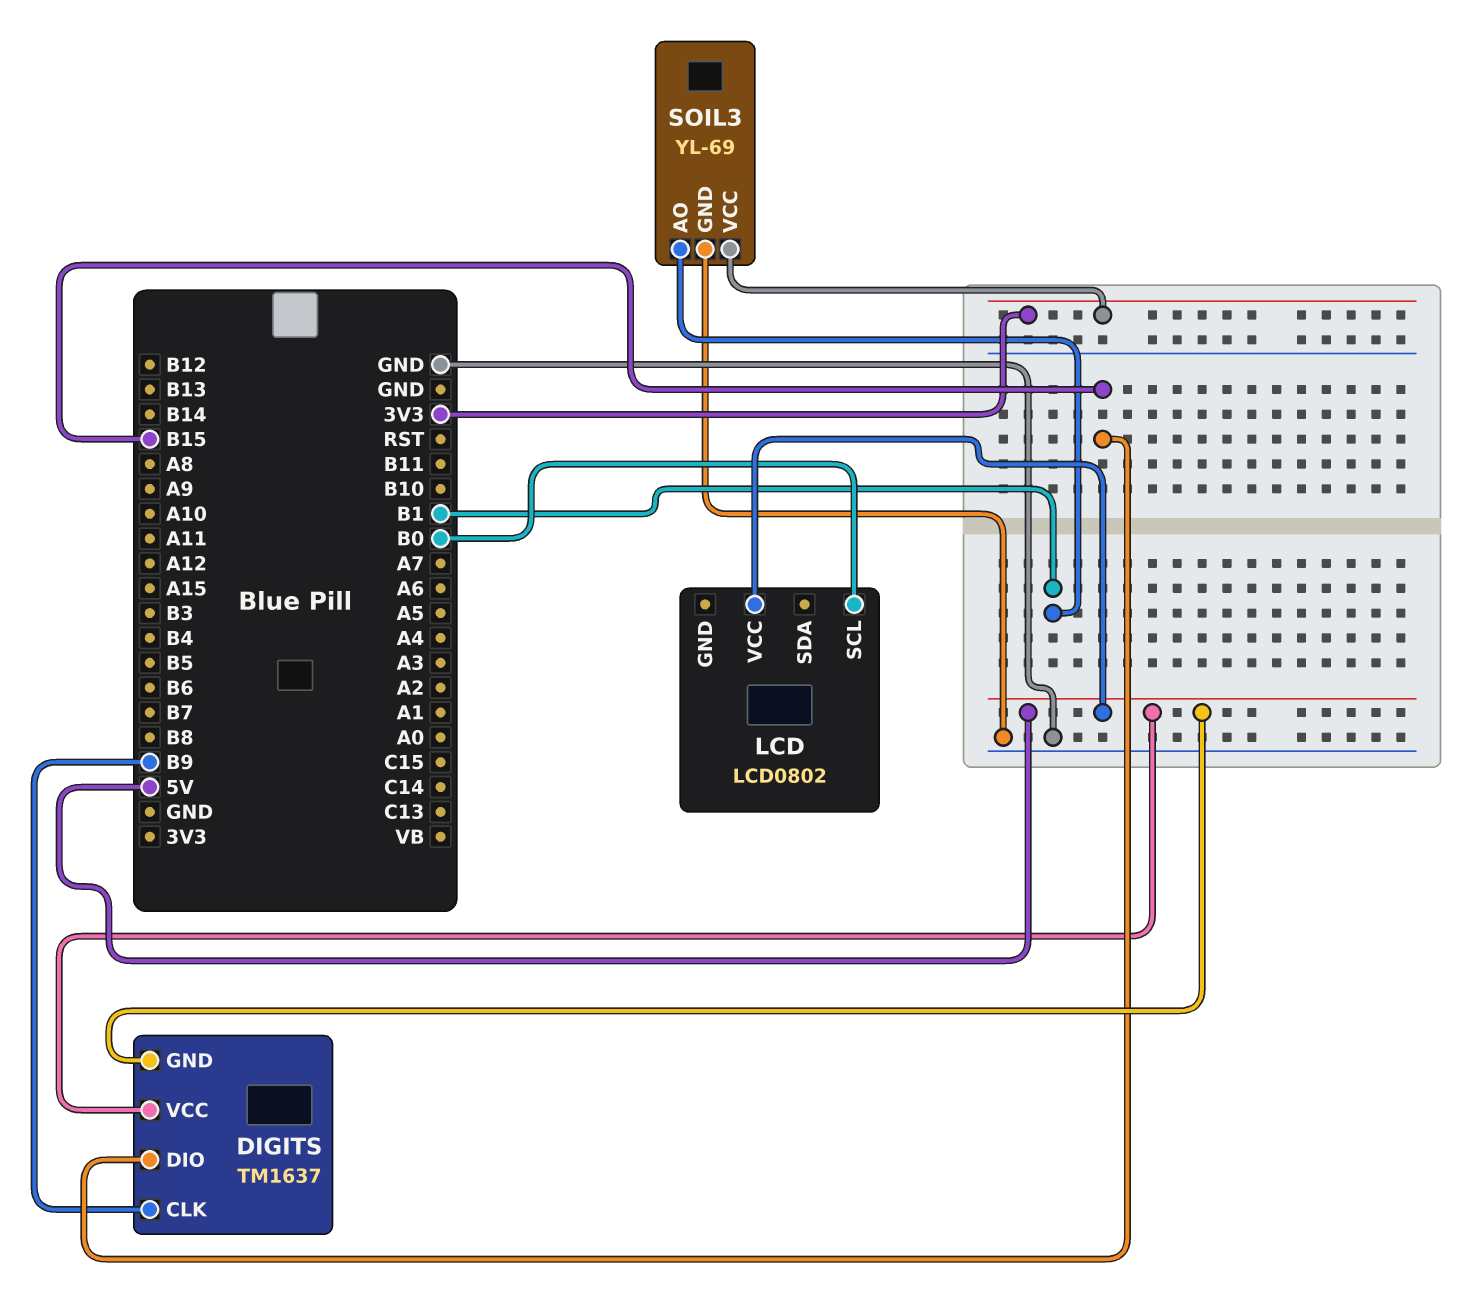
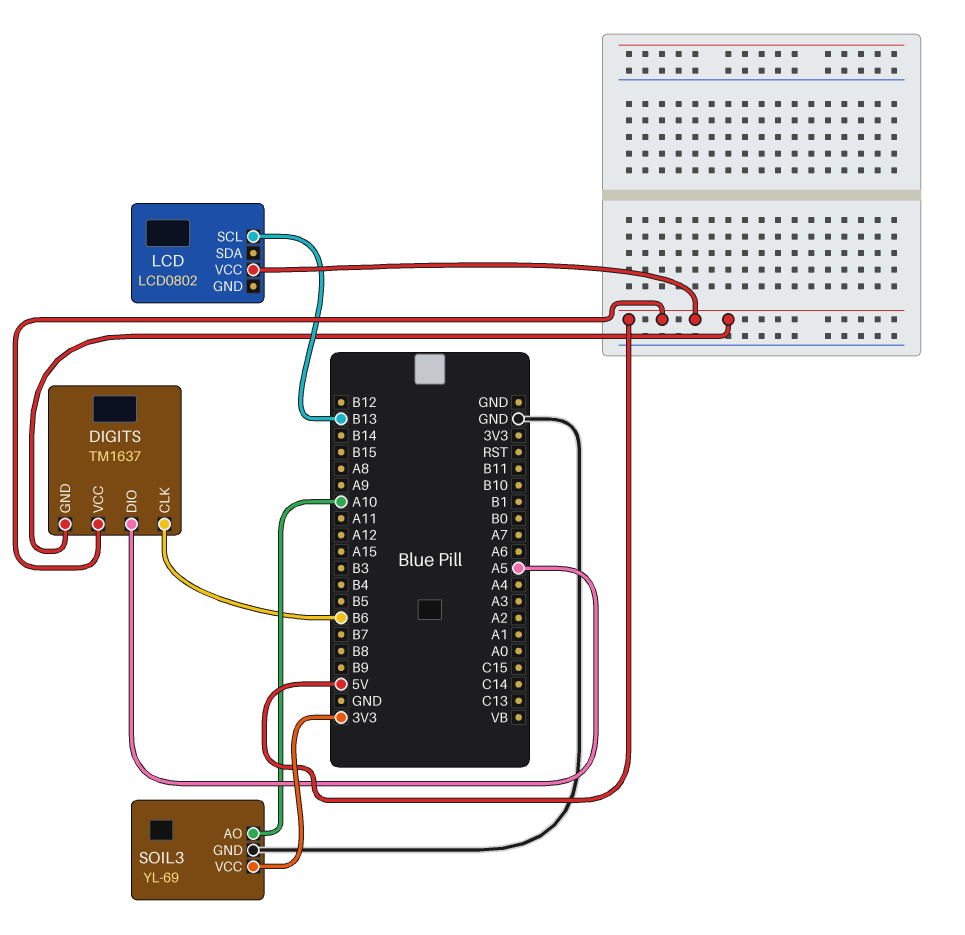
DIGITS pin CLK: B9 -> B6
DIGITS pin DIO: B15 -> A5
LCD pin SCL: B0 -> B13
SOIL3 pin AO: B1 -> A10

